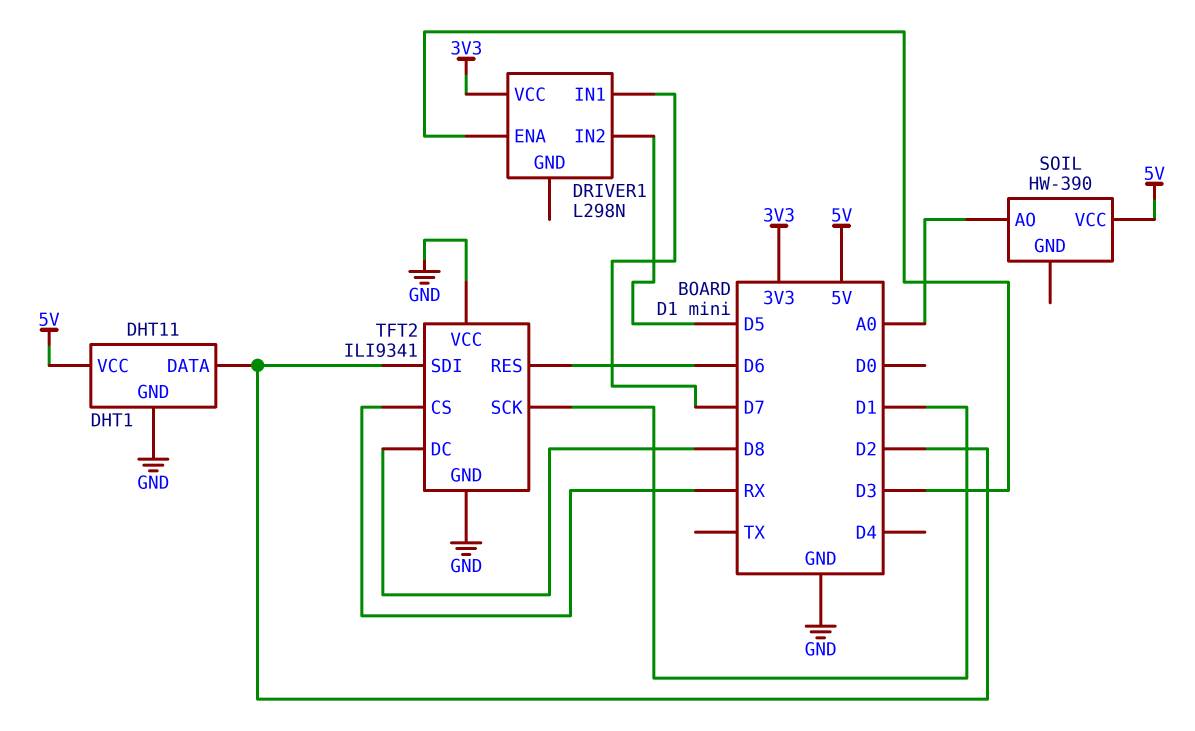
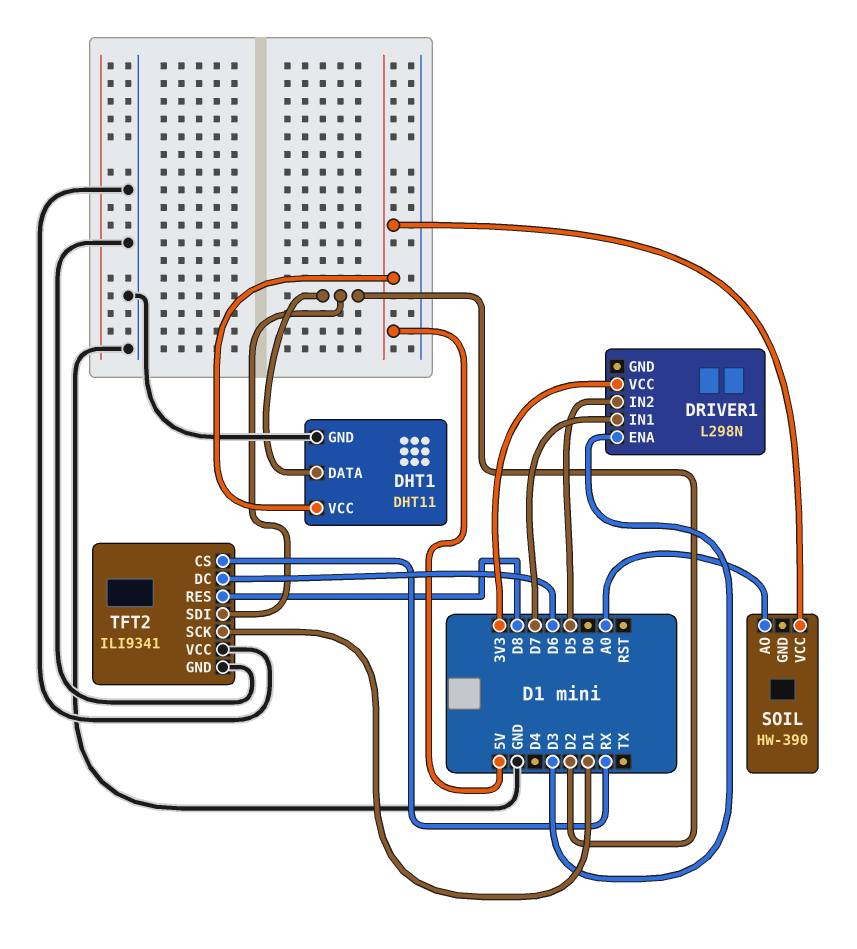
TFT2 pin DC: D8 -> D6
TFT2 pin RES: D6 -> D8

